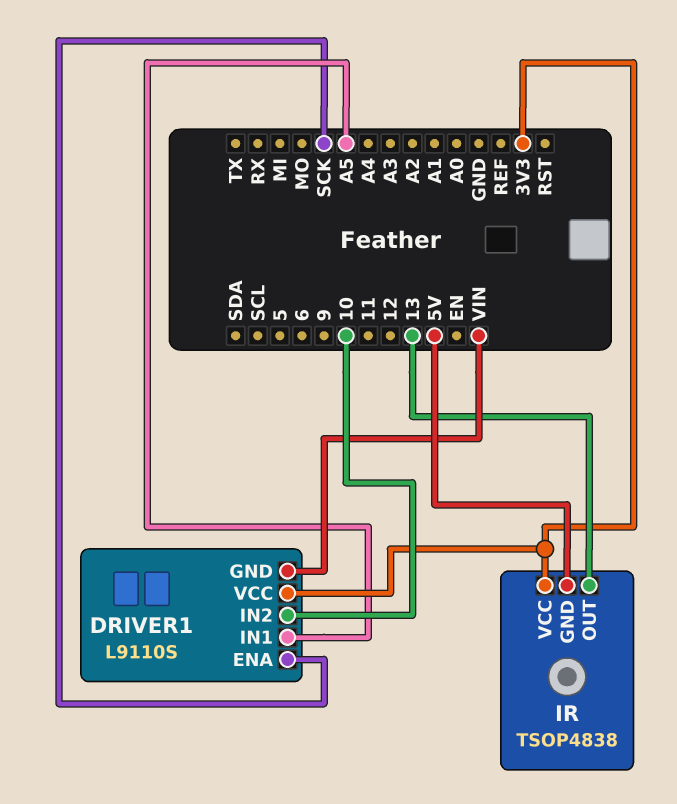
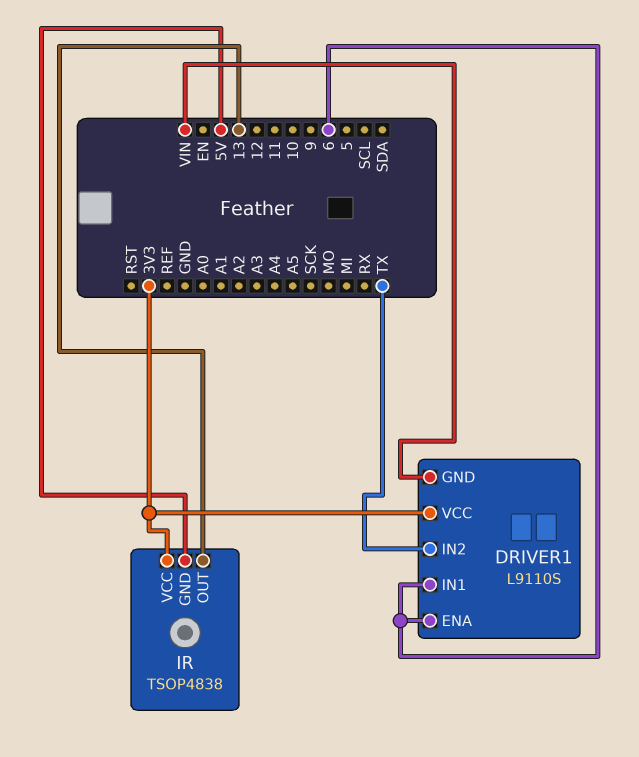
DRIVER1 pin ENA: SCK -> 6
DRIVER1 pin IN1: A5 -> 6
DRIVER1 pin IN2: 10 -> TX

